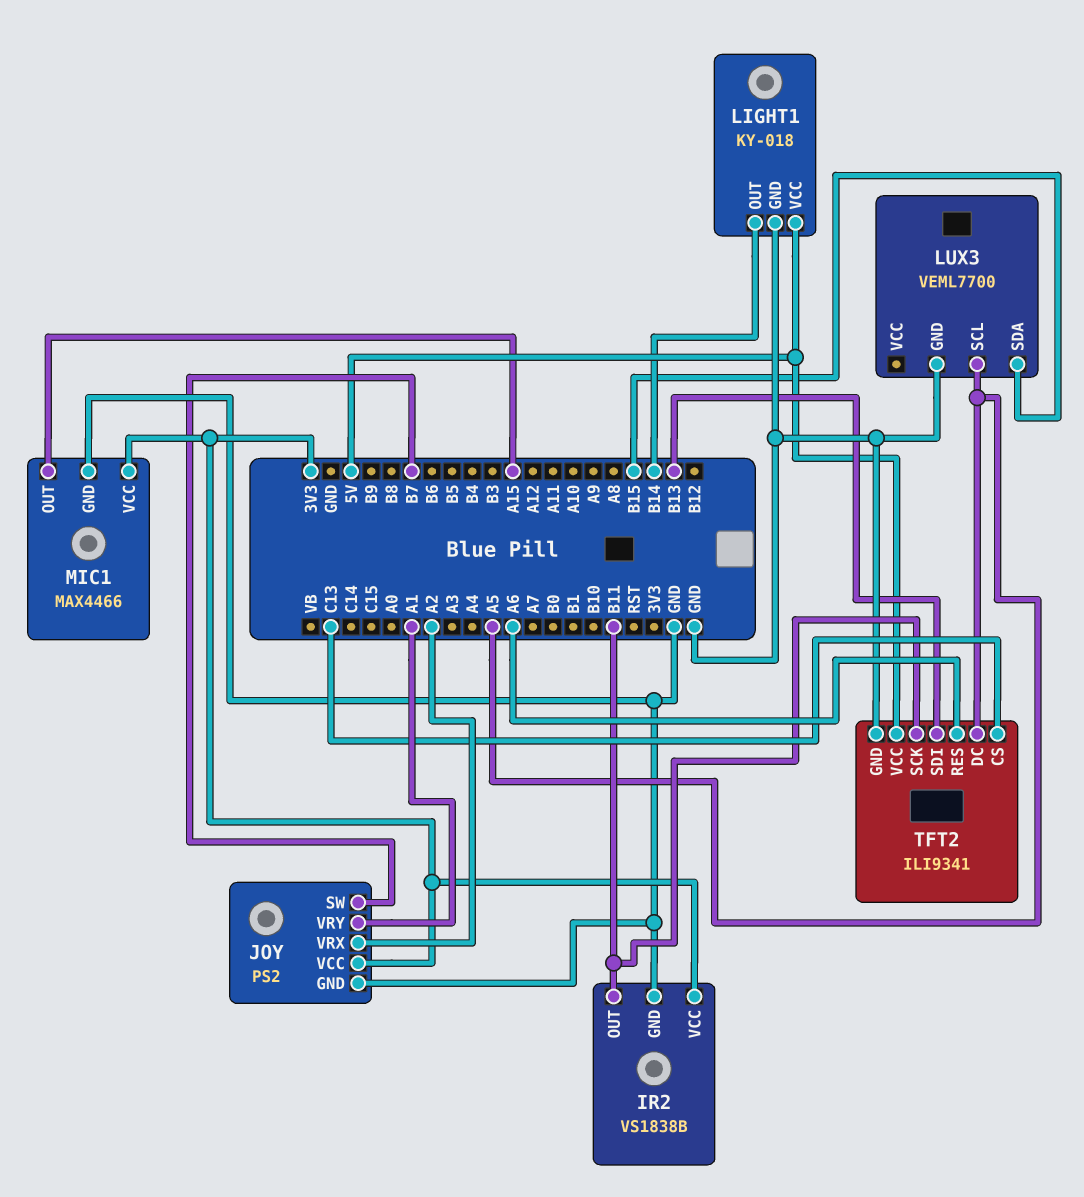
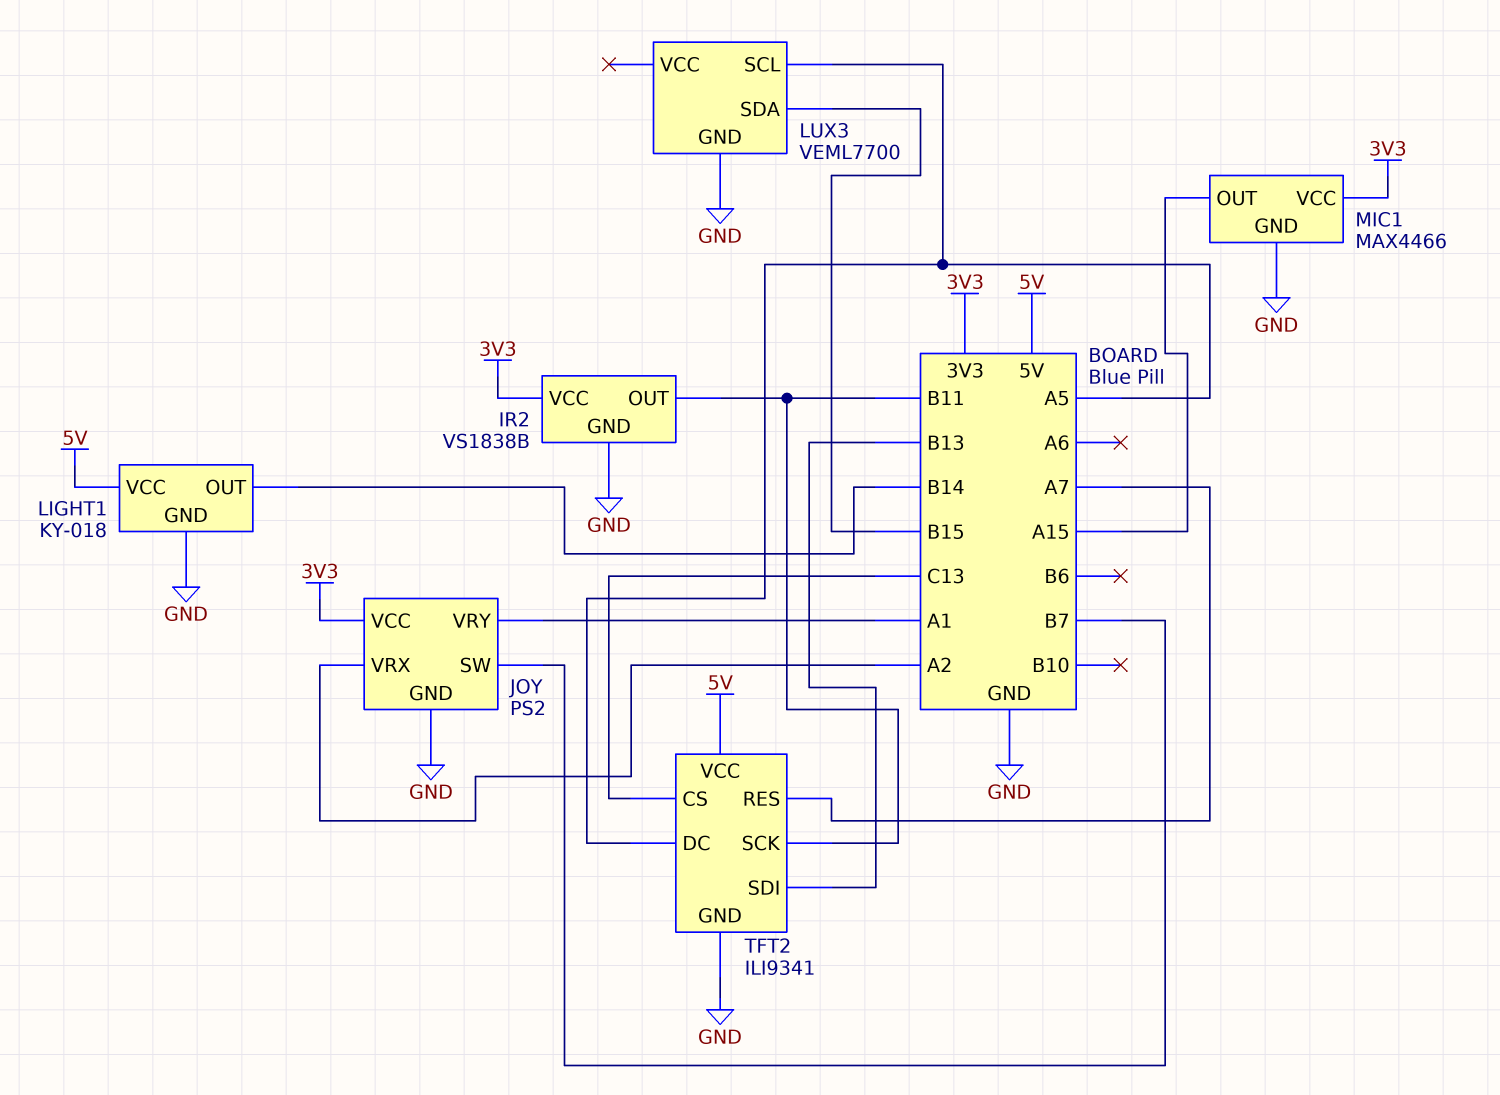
TFT2 pin RES: A6 -> A7

